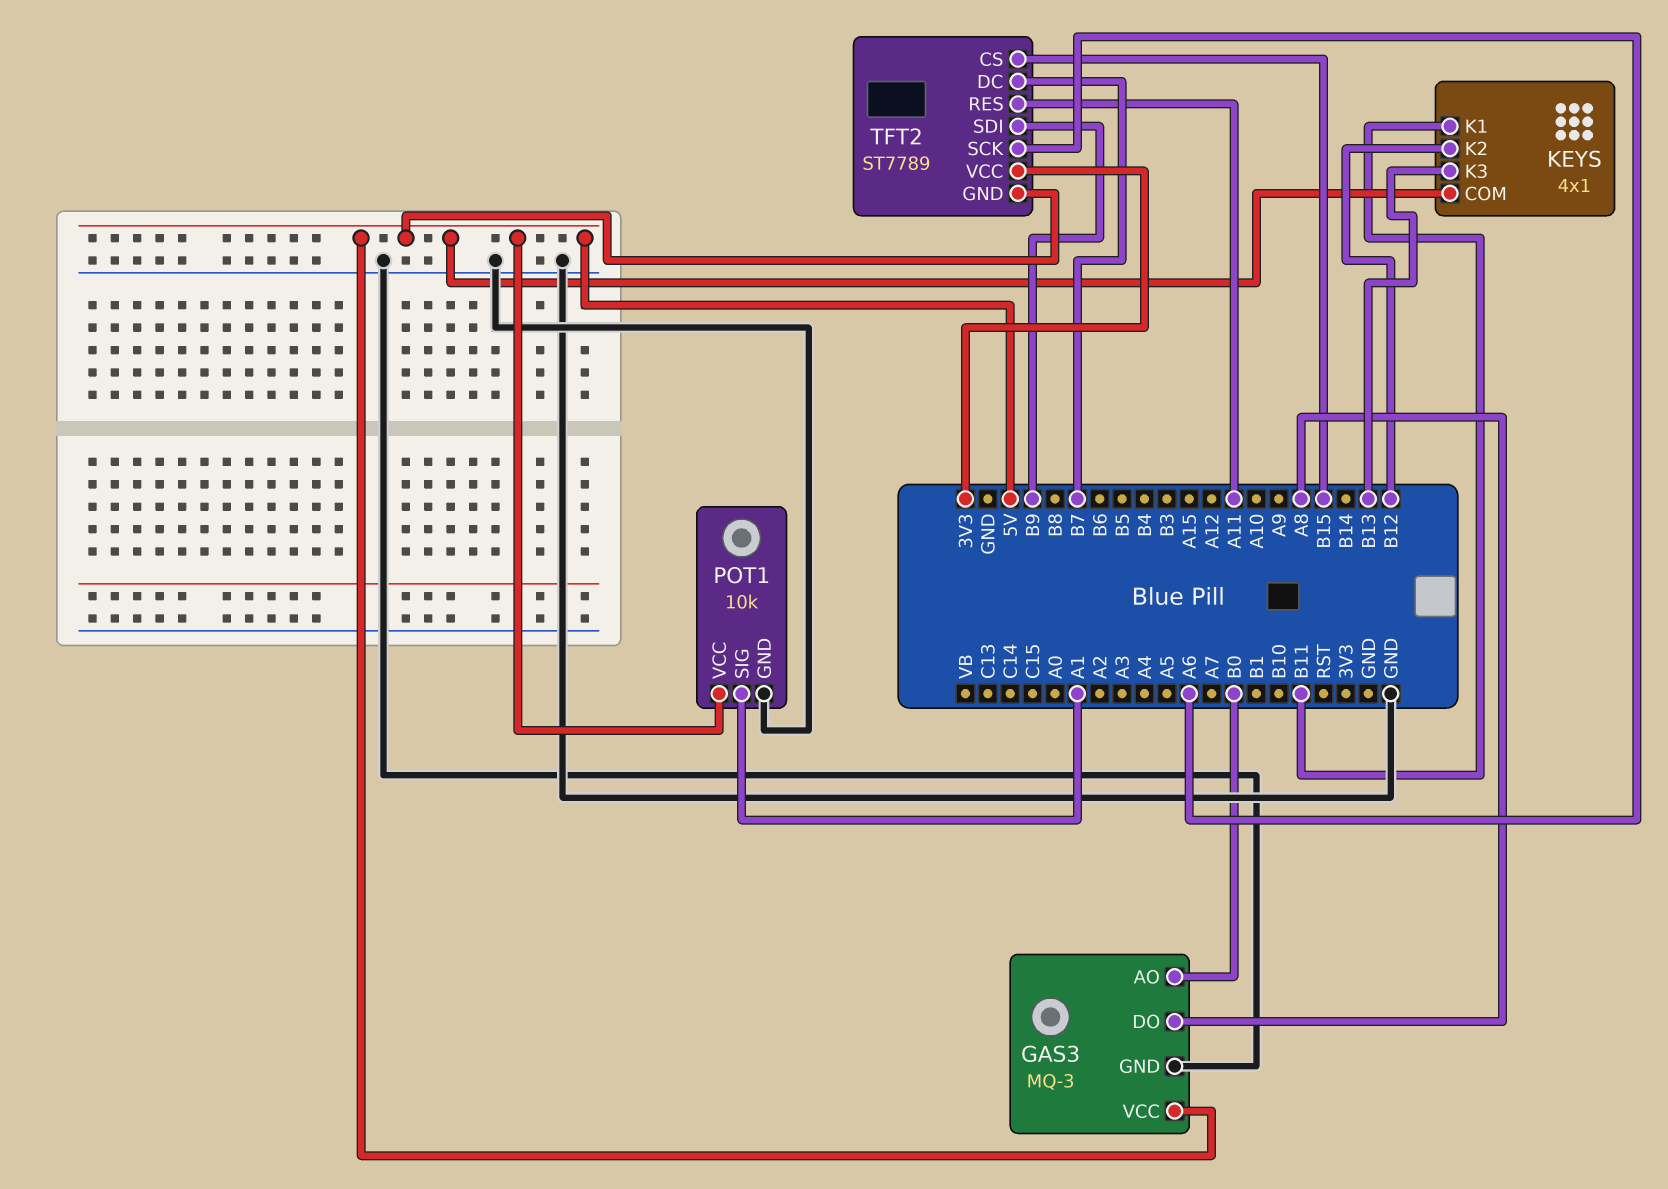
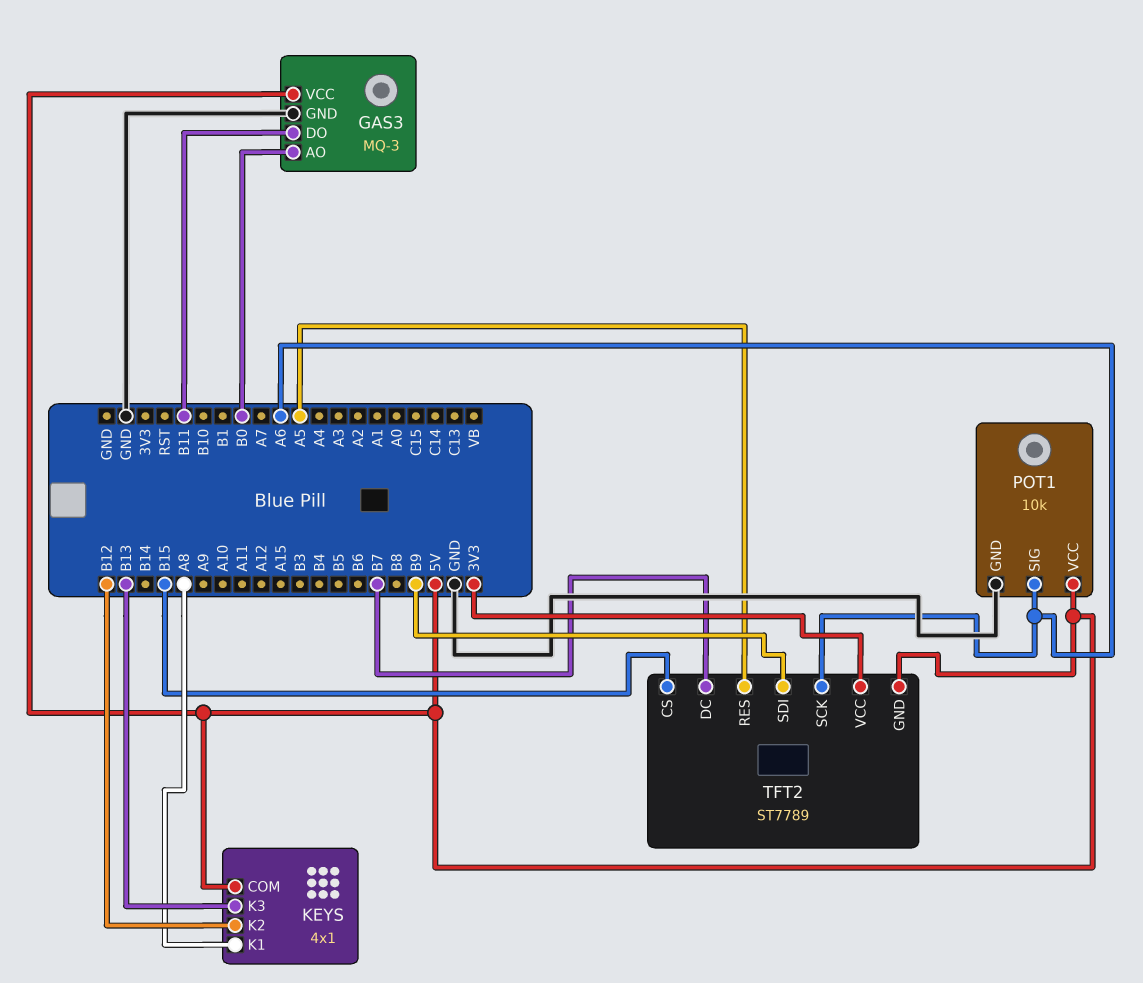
GAS3 pin DO: A8 -> B11
KEYS pin K1: B11 -> A8
POT1 pin SIG: A1 -> A6
TFT2 pin RES: A11 -> A5

